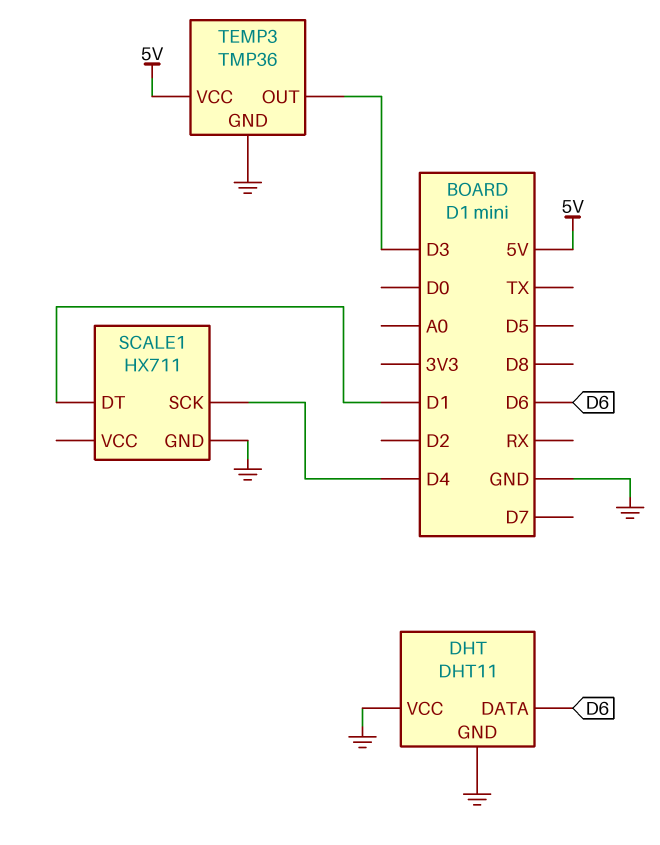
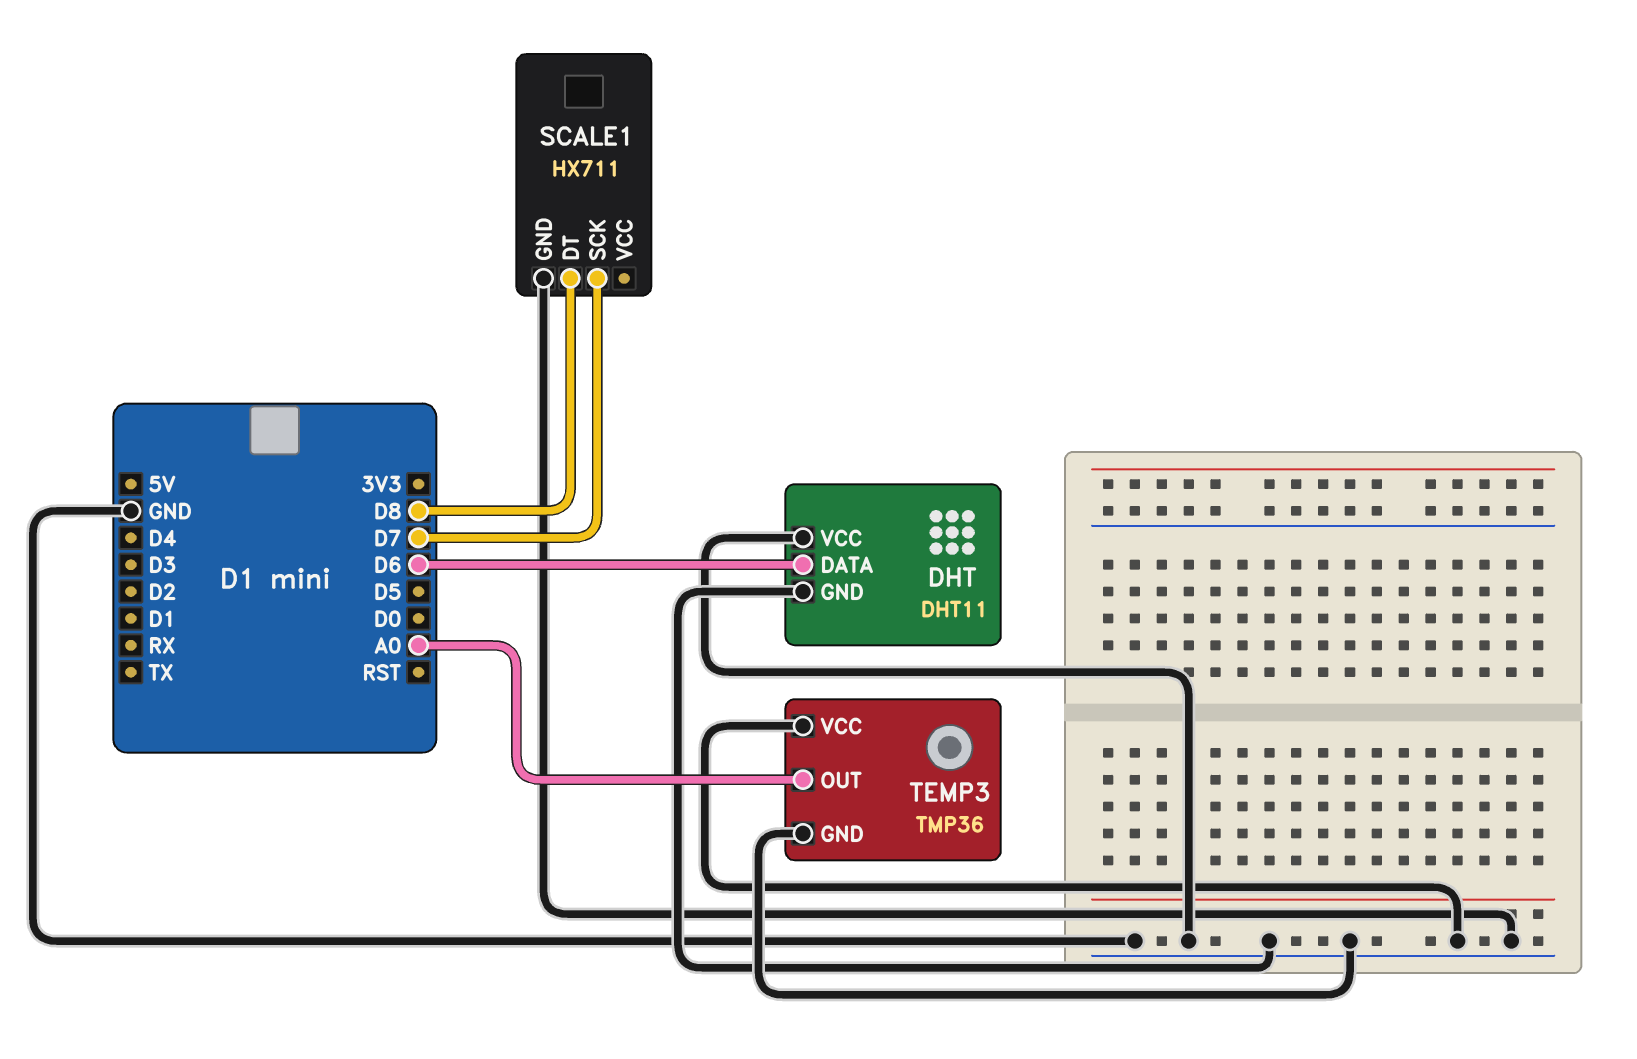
SCALE1 pin DT: D1 -> D8
SCALE1 pin SCK: D4 -> D7
TEMP3 pin OUT: D3 -> A0
TEMP3 pin VCC: 5V -> GND

